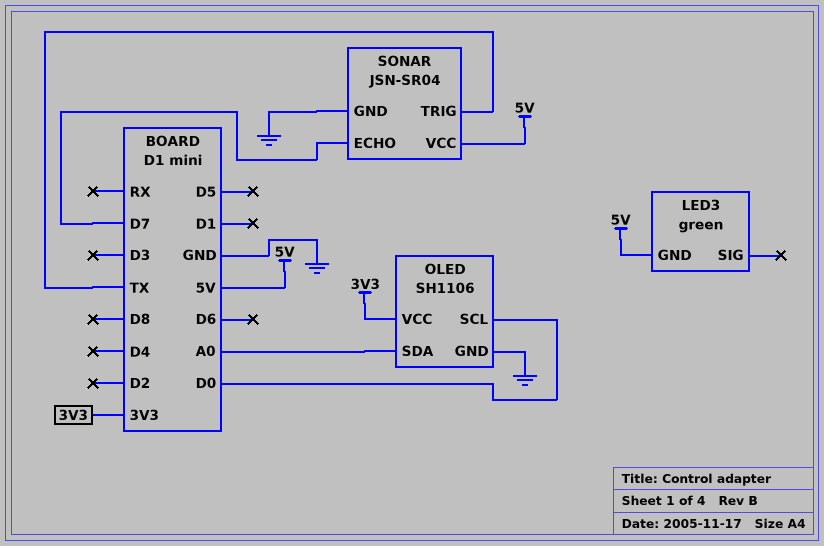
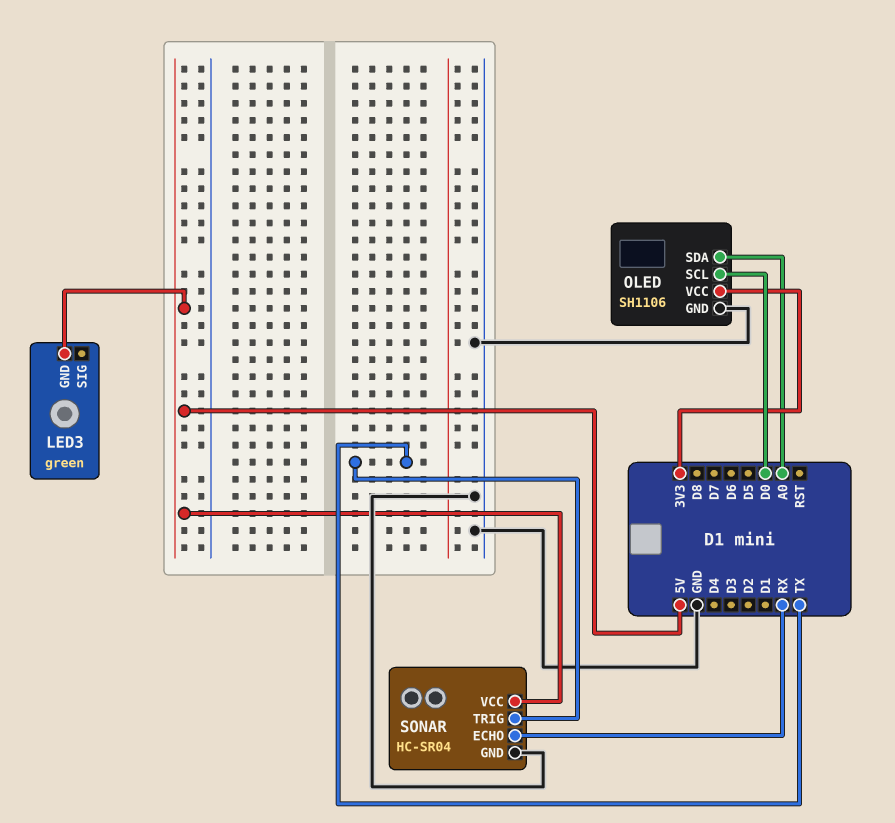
SONAR: JSN-SR04 -> HC-SR04
SONAR pin ECHO: D7 -> RX

